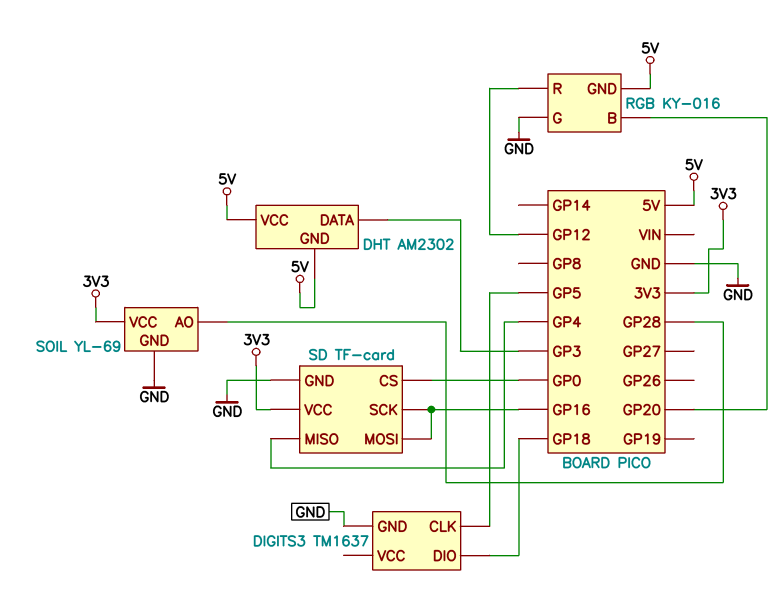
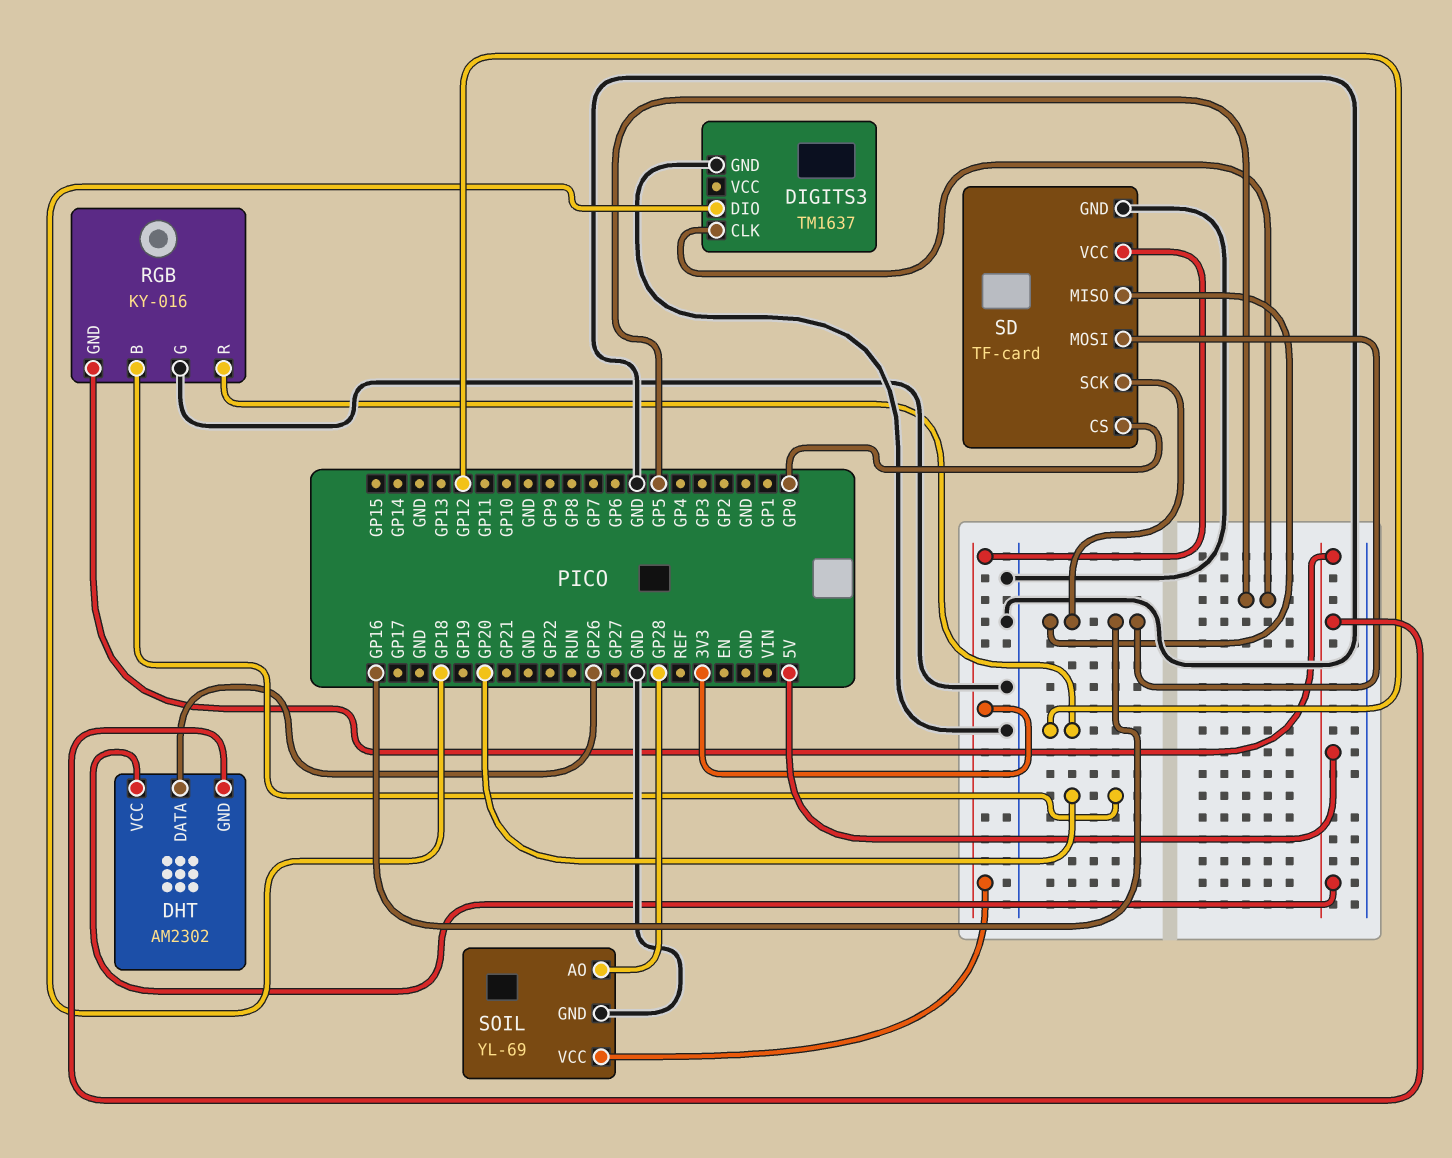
DHT pin DATA: GP3 -> GP26
SD pin MISO: GP4 -> GP16

